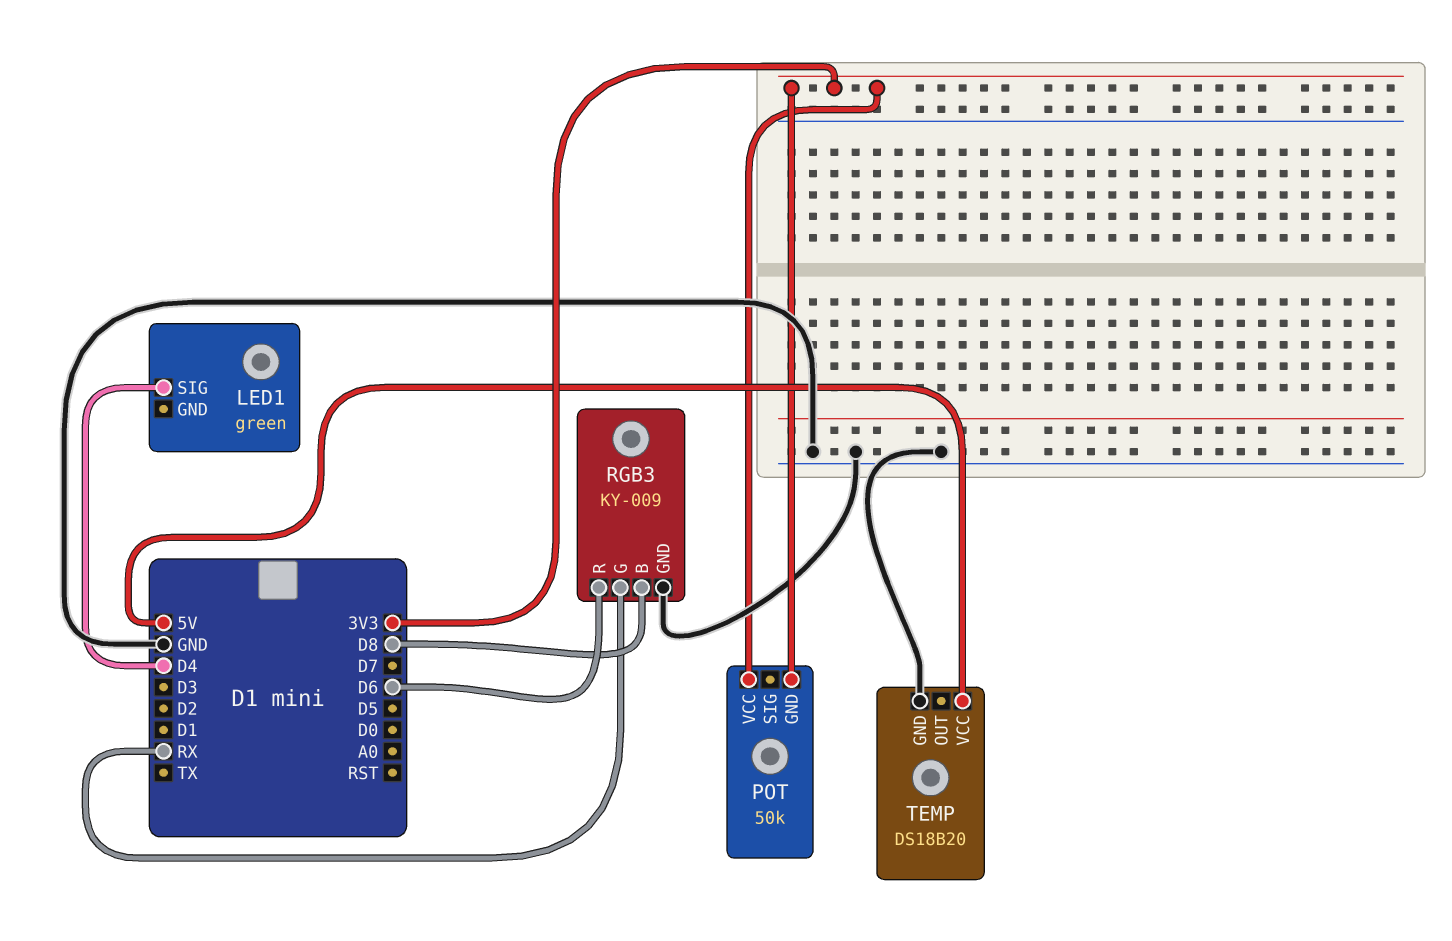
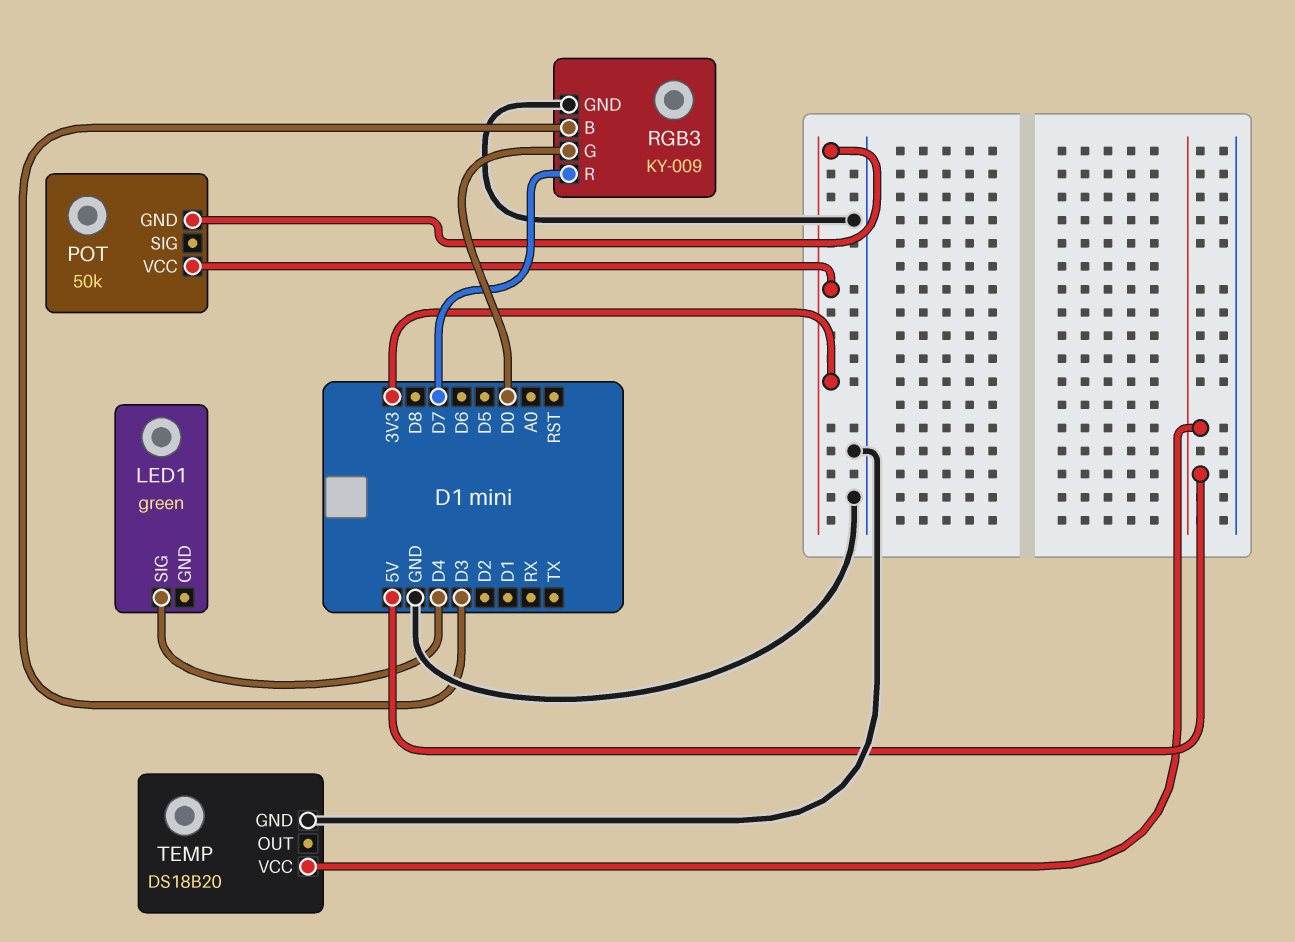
RGB3 pin B: D8 -> D3
RGB3 pin G: RX -> D0
RGB3 pin R: D6 -> D7

